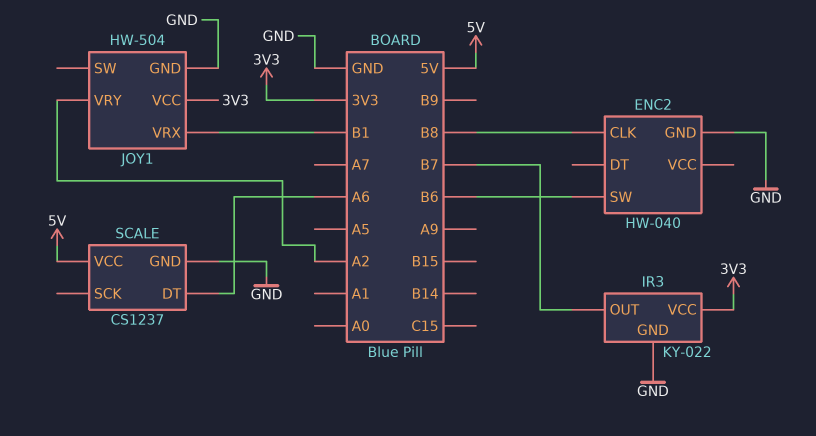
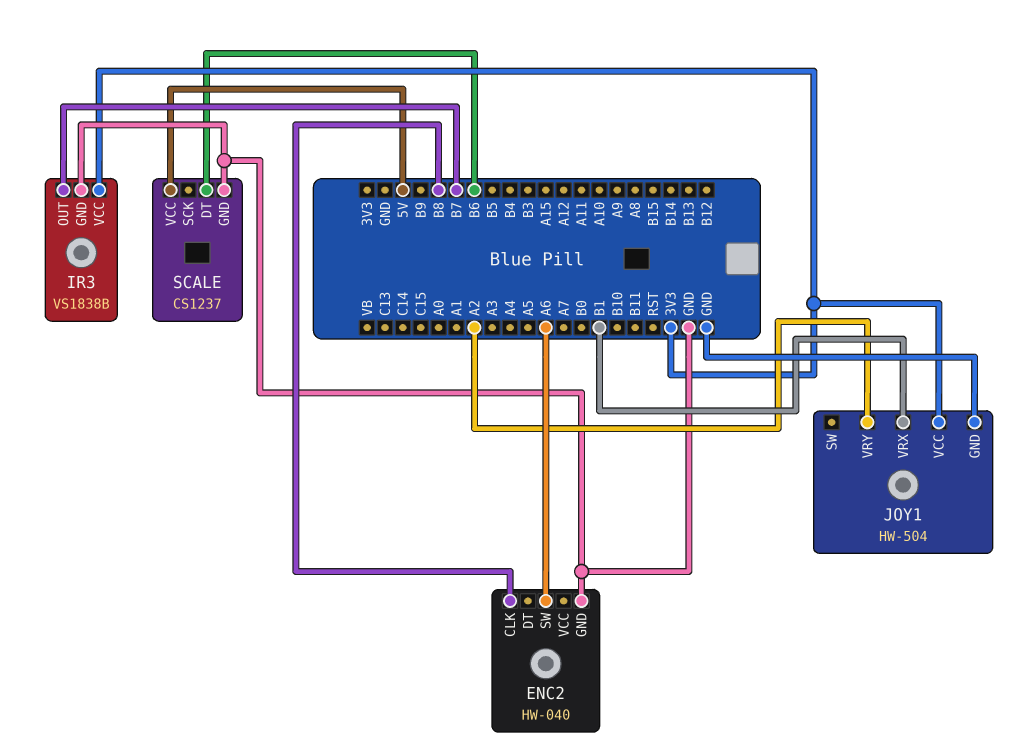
ENC2 pin SW: B6 -> A6
IR3: KY-022 -> VS1838B
SCALE pin DT: A6 -> B6

